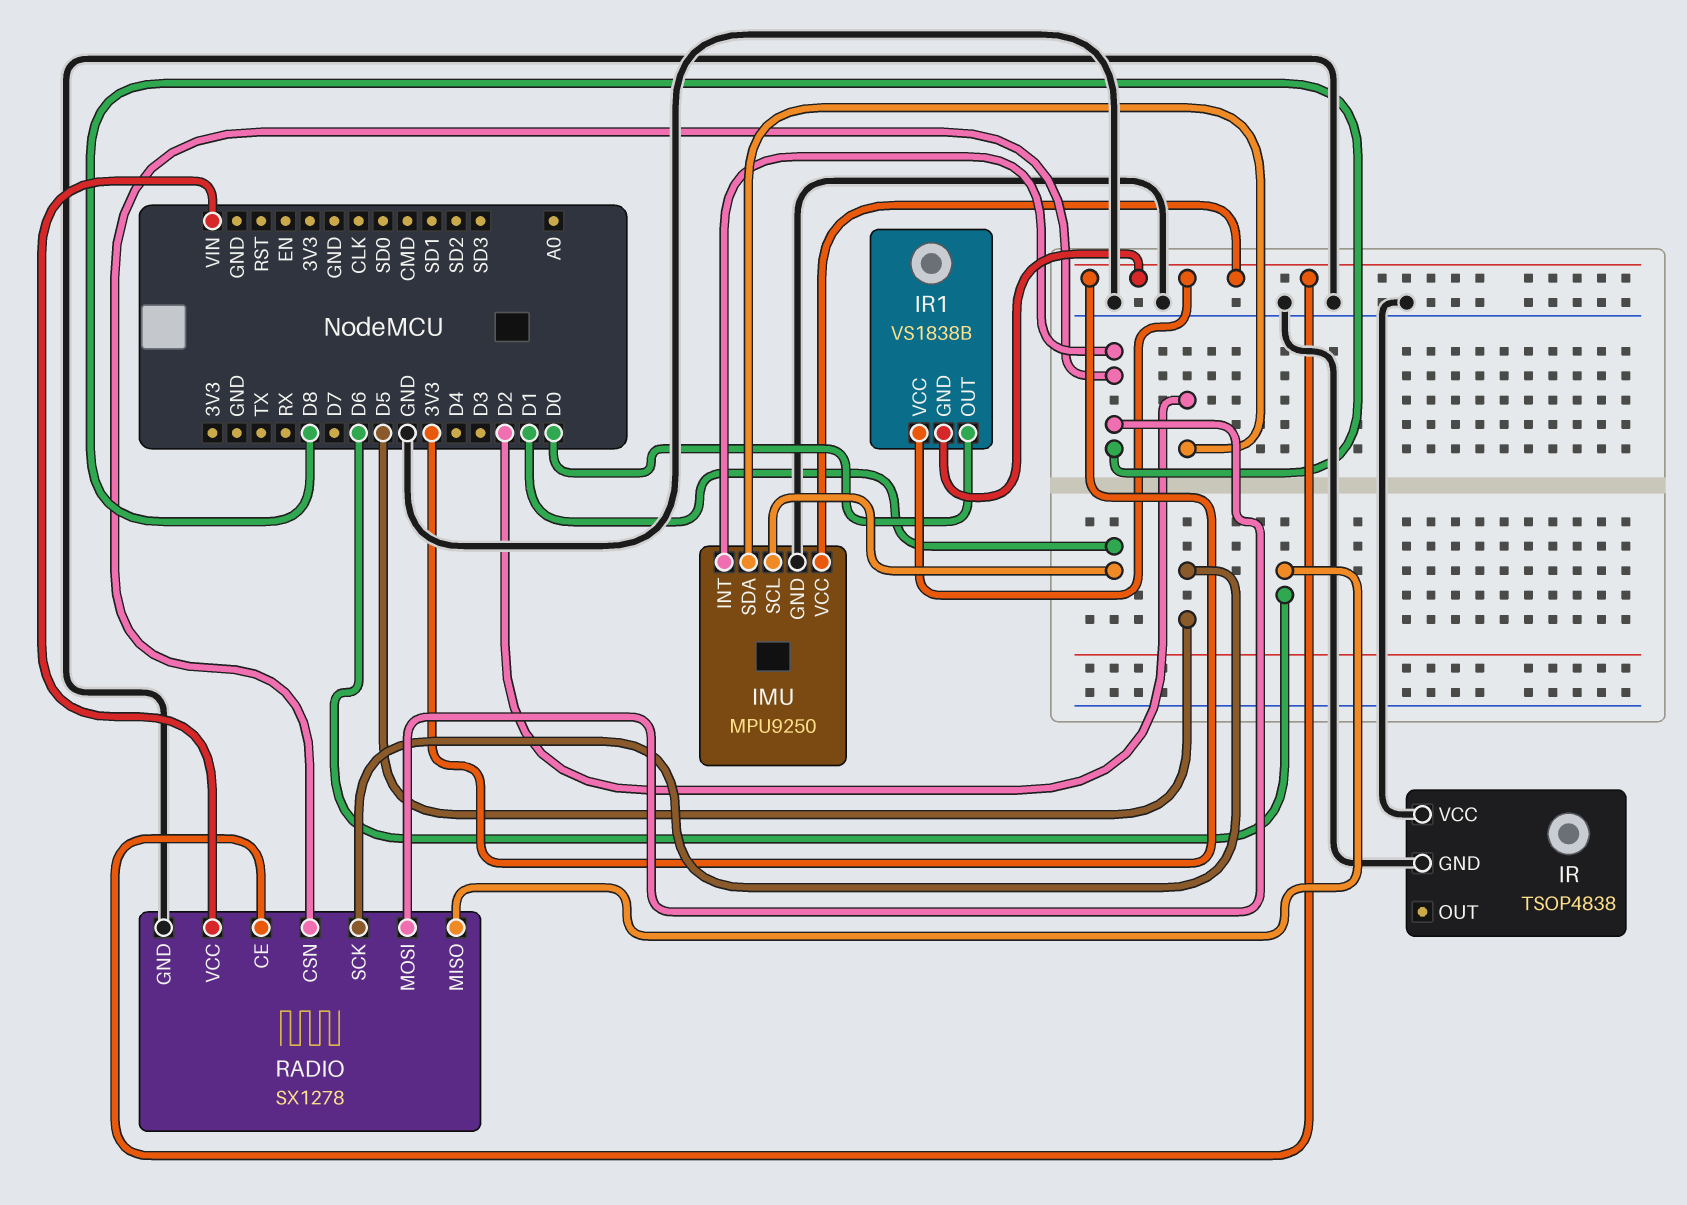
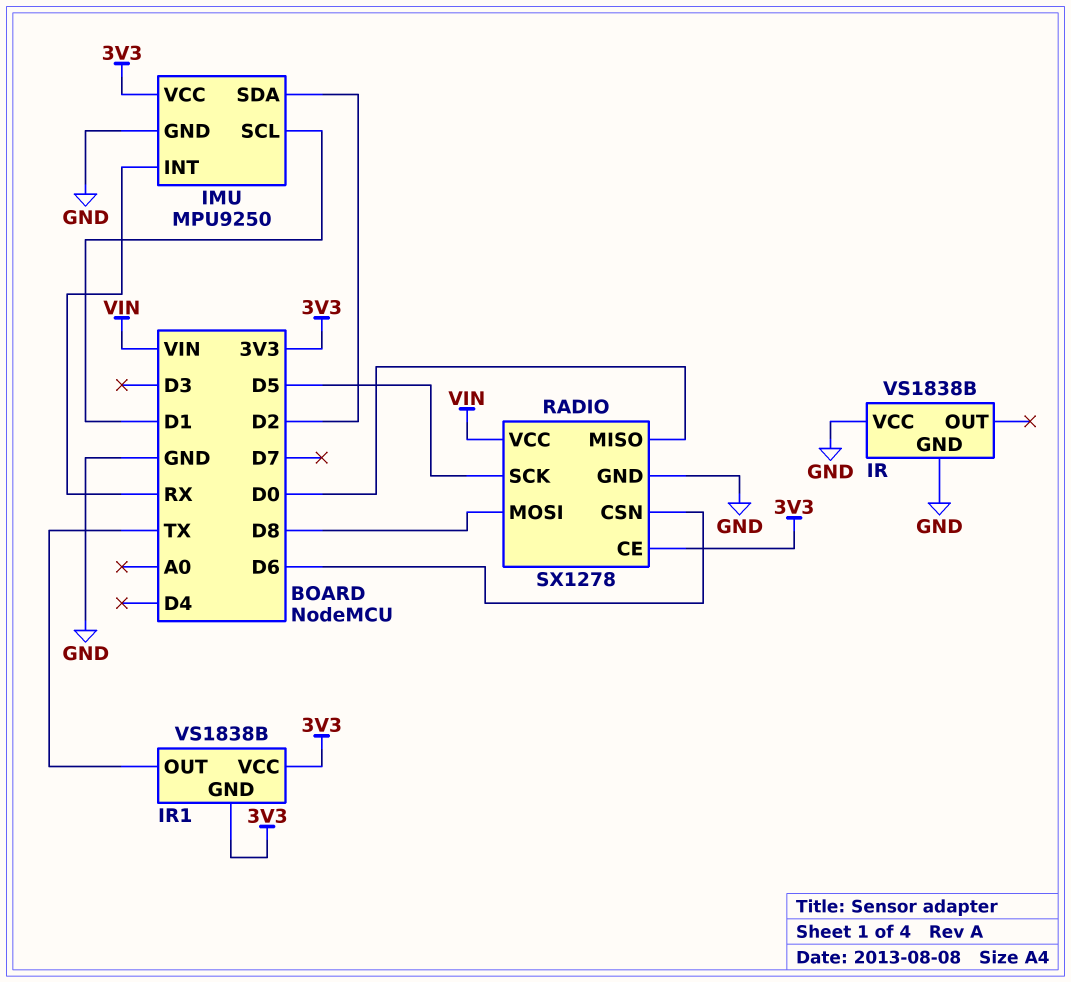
IMU pin INT: D8 -> RX
IR: TSOP4838 -> VS1838B
IR1 pin OUT: D0 -> TX
RADIO pin CSN: D8 -> D6
RADIO pin MISO: D6 -> D0

